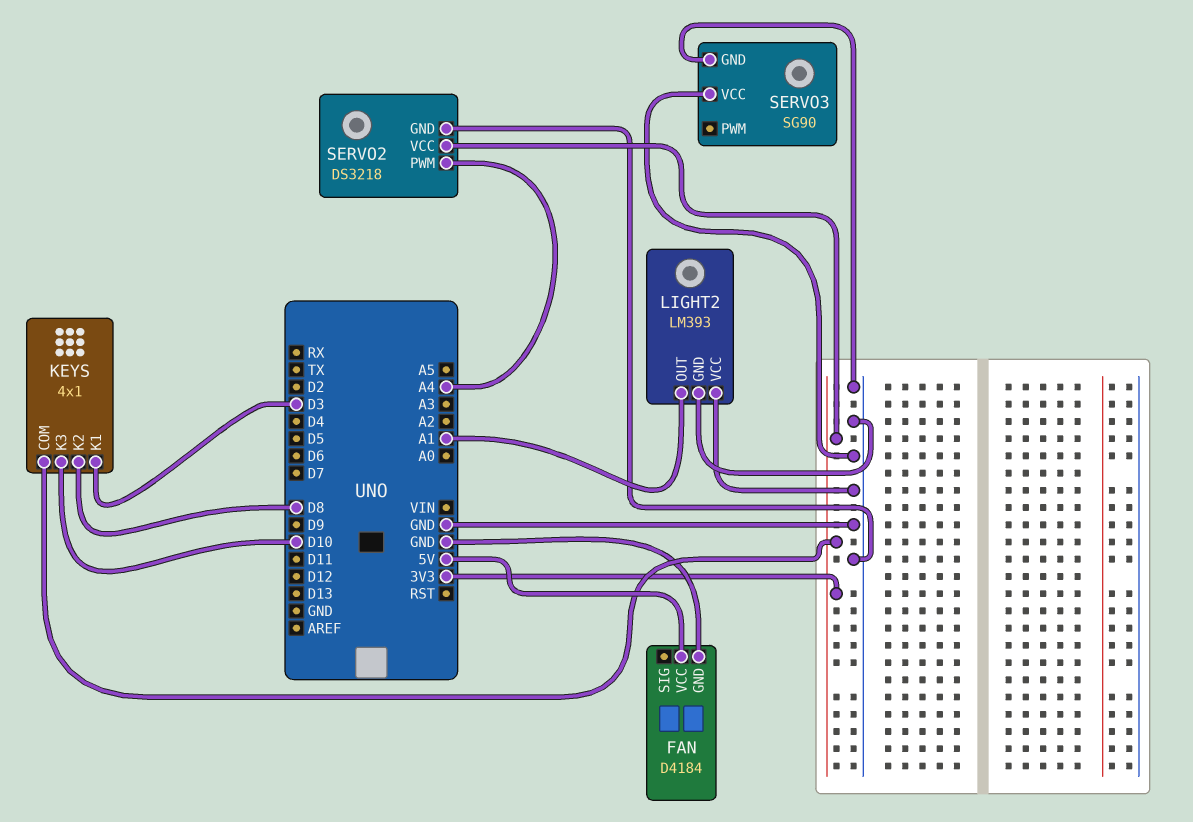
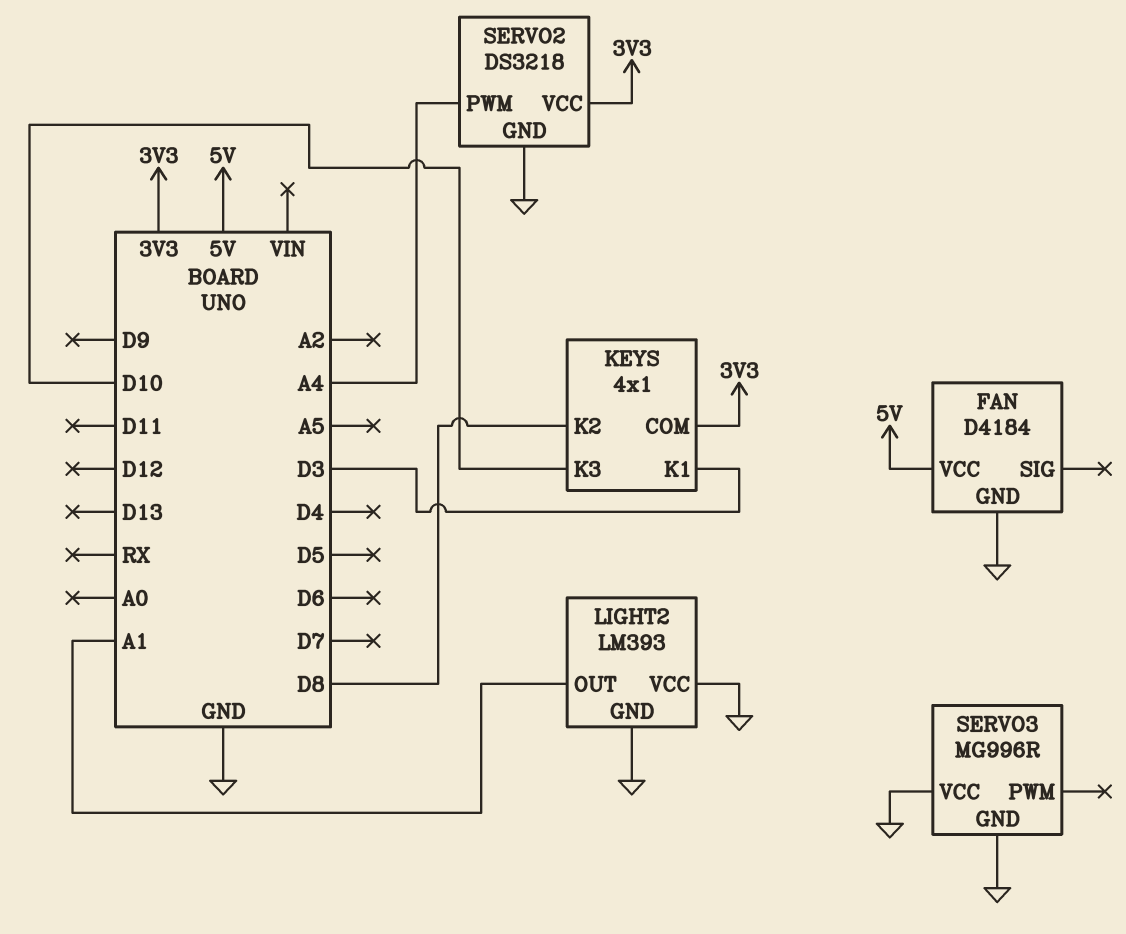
SERVO3: SG90 -> MG996R

